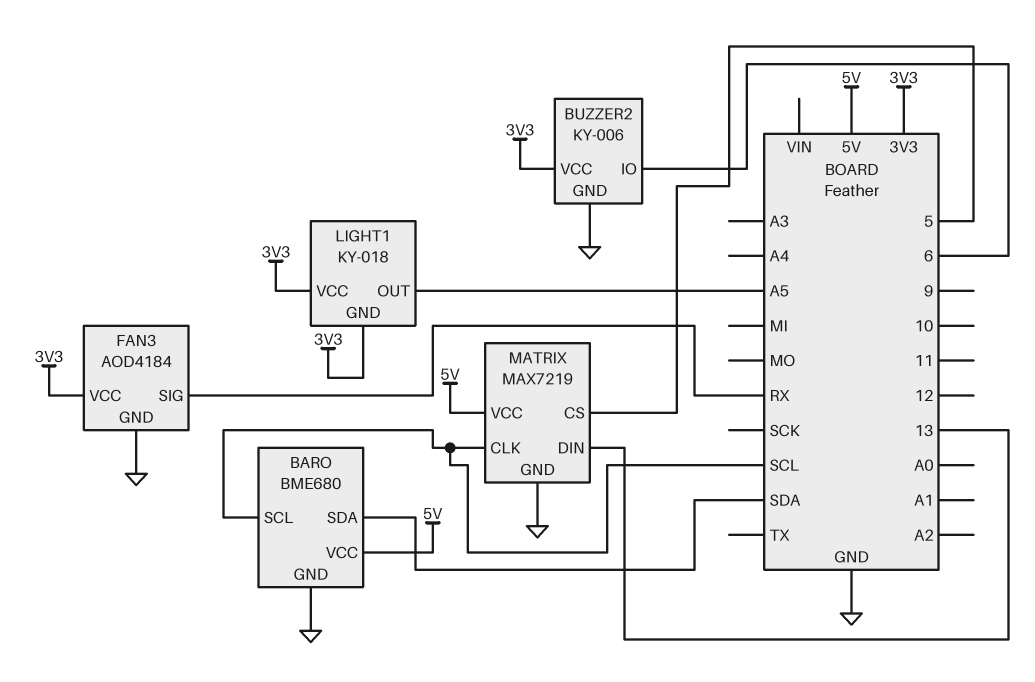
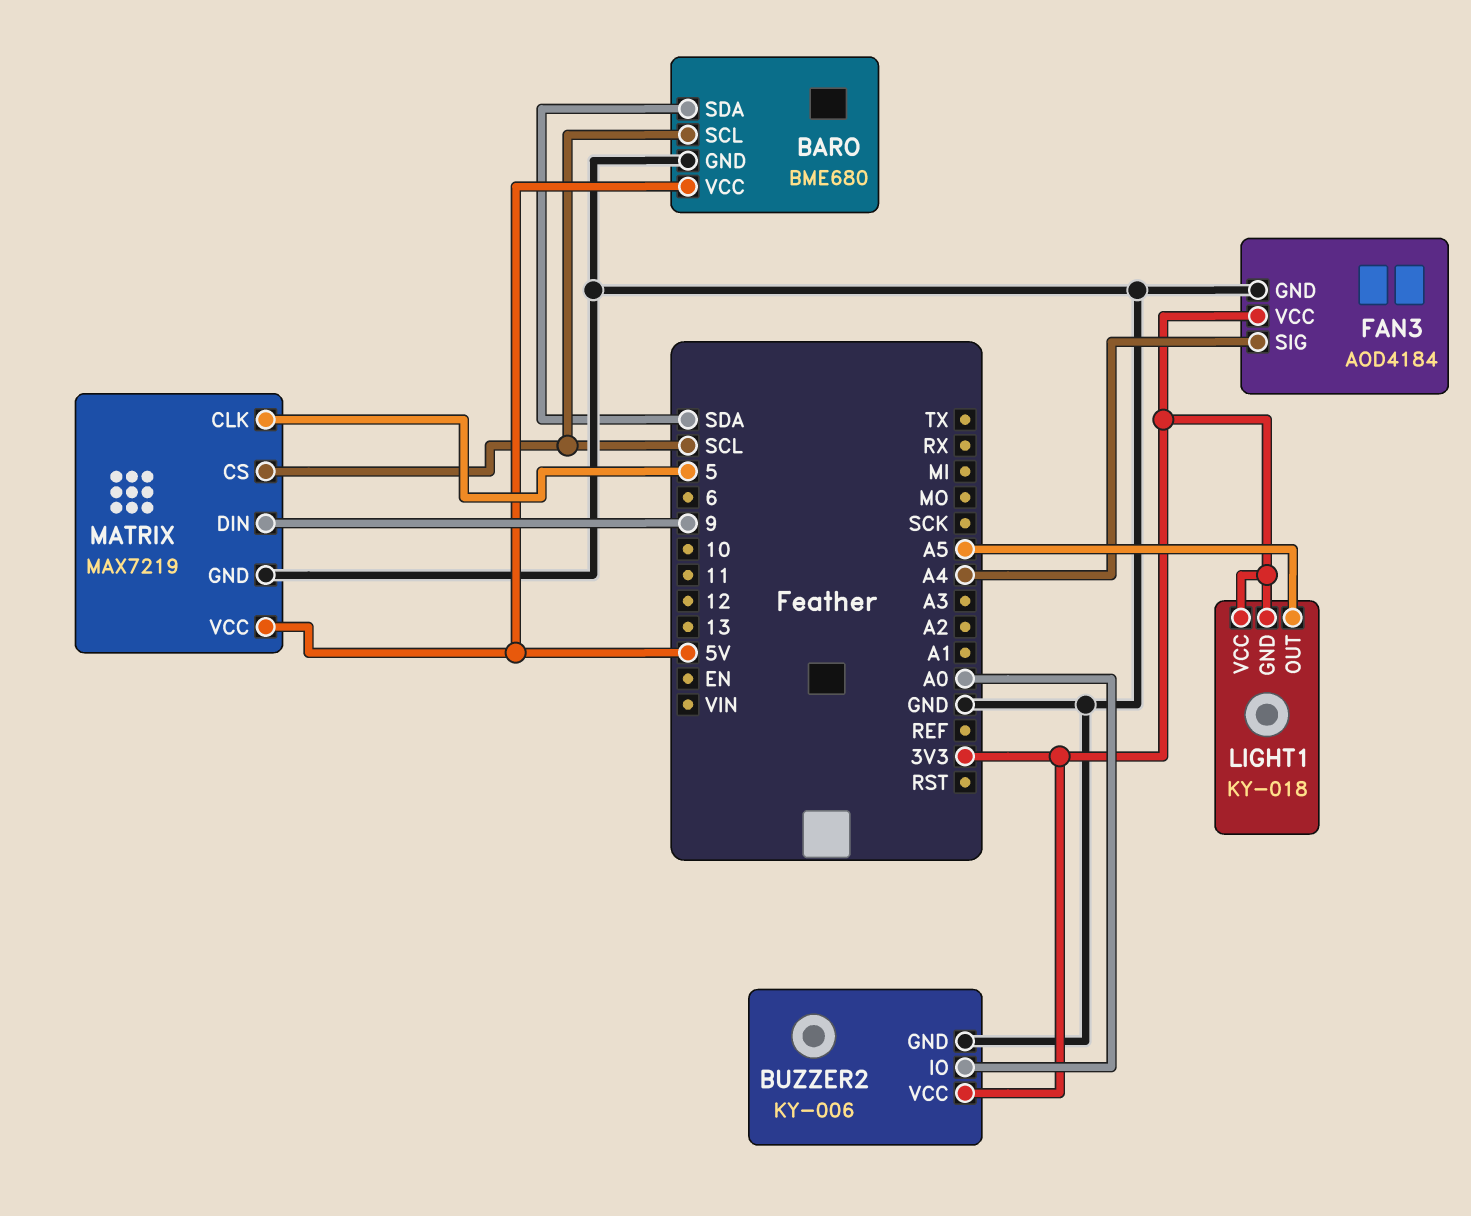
BUZZER2 pin IO: 6 -> A0
FAN3 pin SIG: RX -> A4
MATRIX pin CLK: SCL -> 5
MATRIX pin CS: 5 -> SCL
MATRIX pin DIN: 13 -> 9

